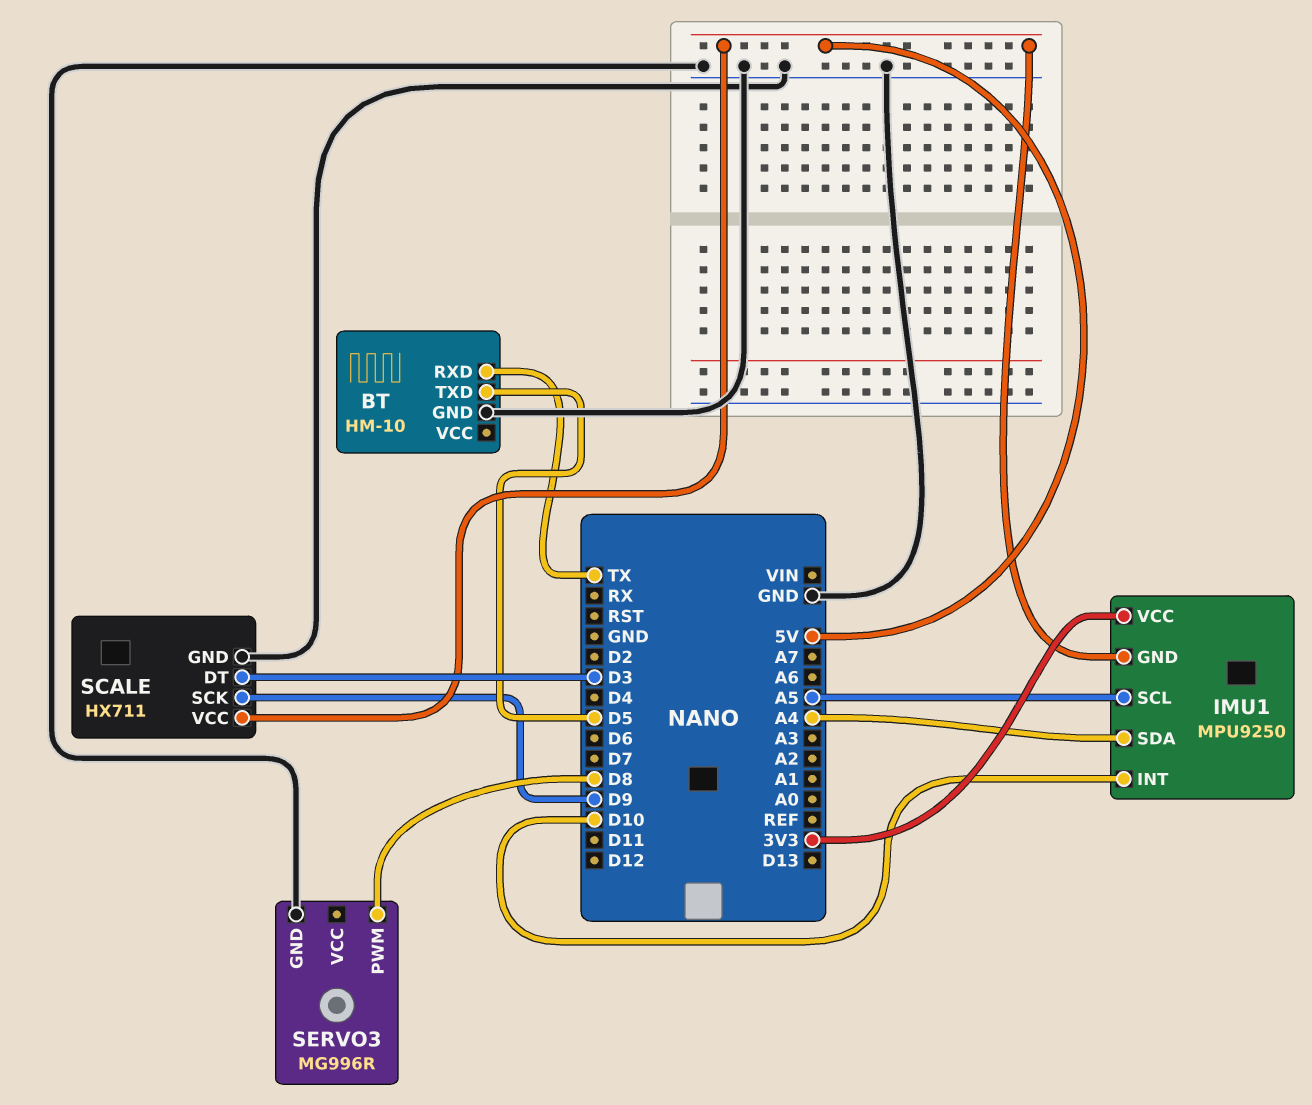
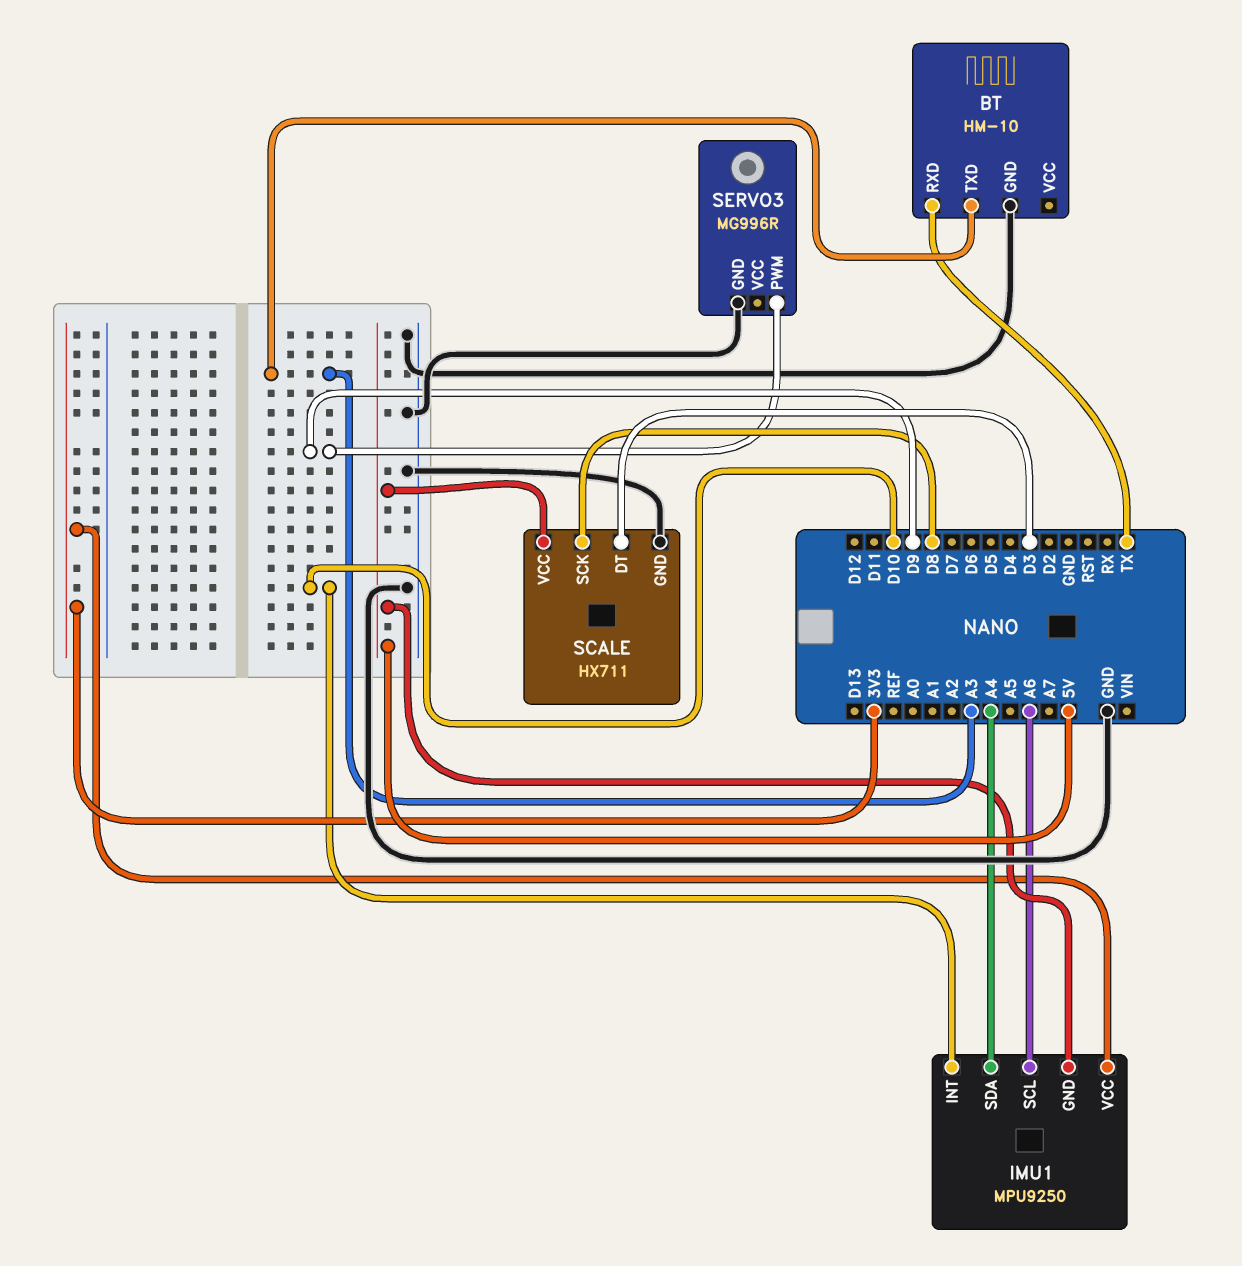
BT pin TXD: D5 -> A3
IMU1 pin SCL: A5 -> A6
SCALE pin SCK: D9 -> D8
SERVO3 pin PWM: D8 -> D9

